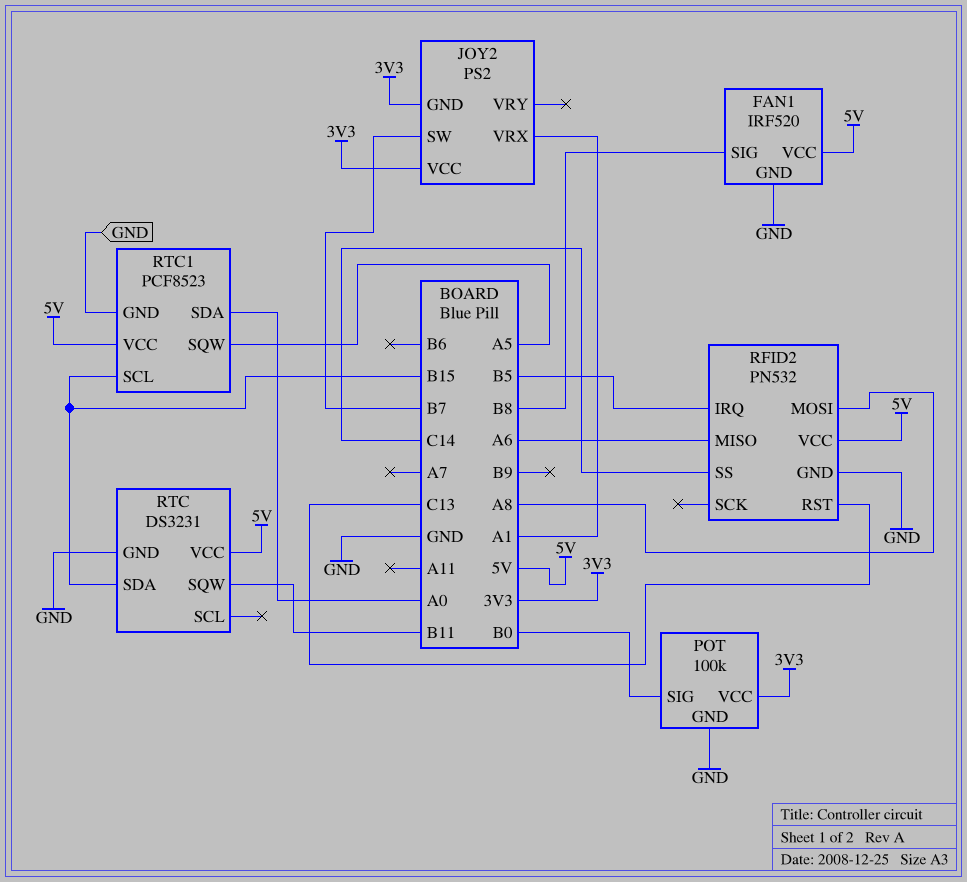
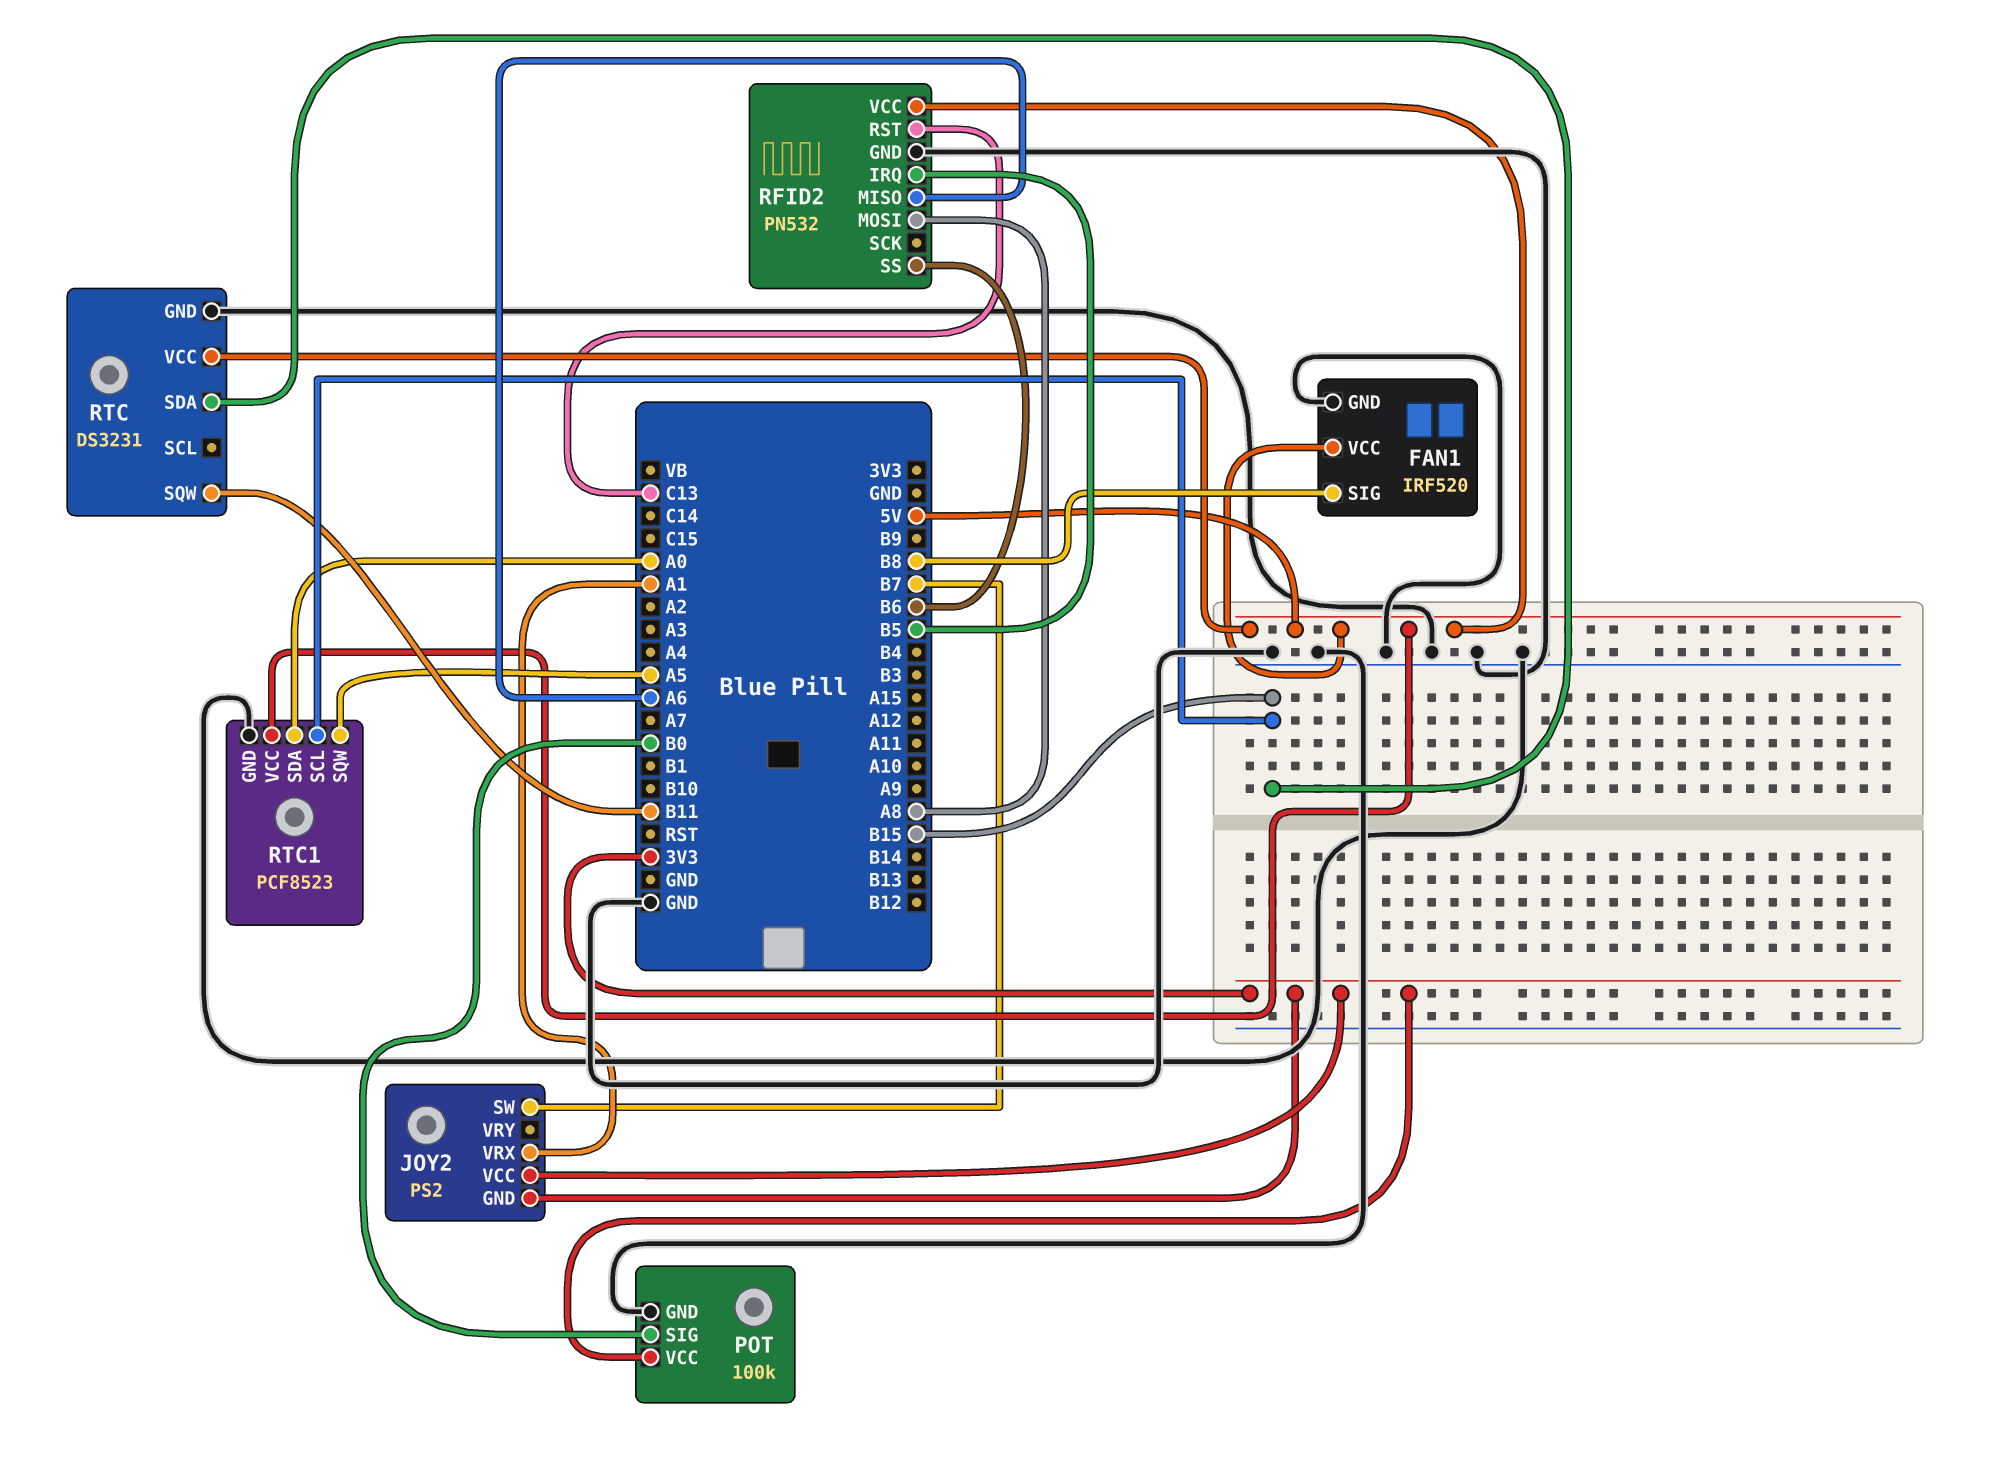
RFID2 pin SS: C14 -> B6

